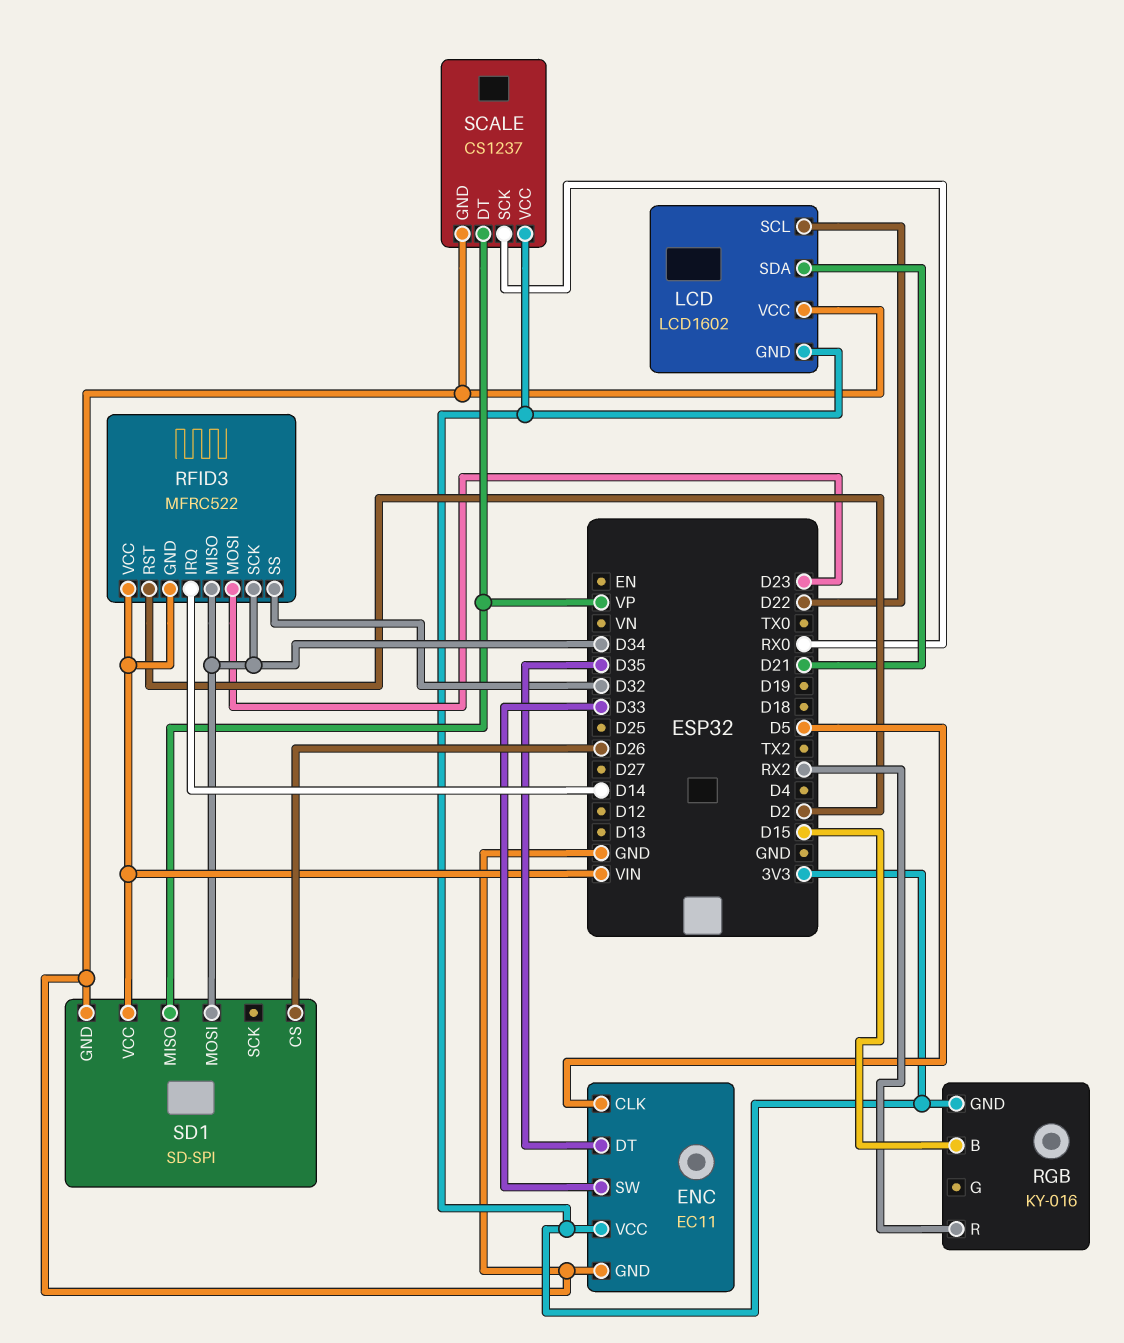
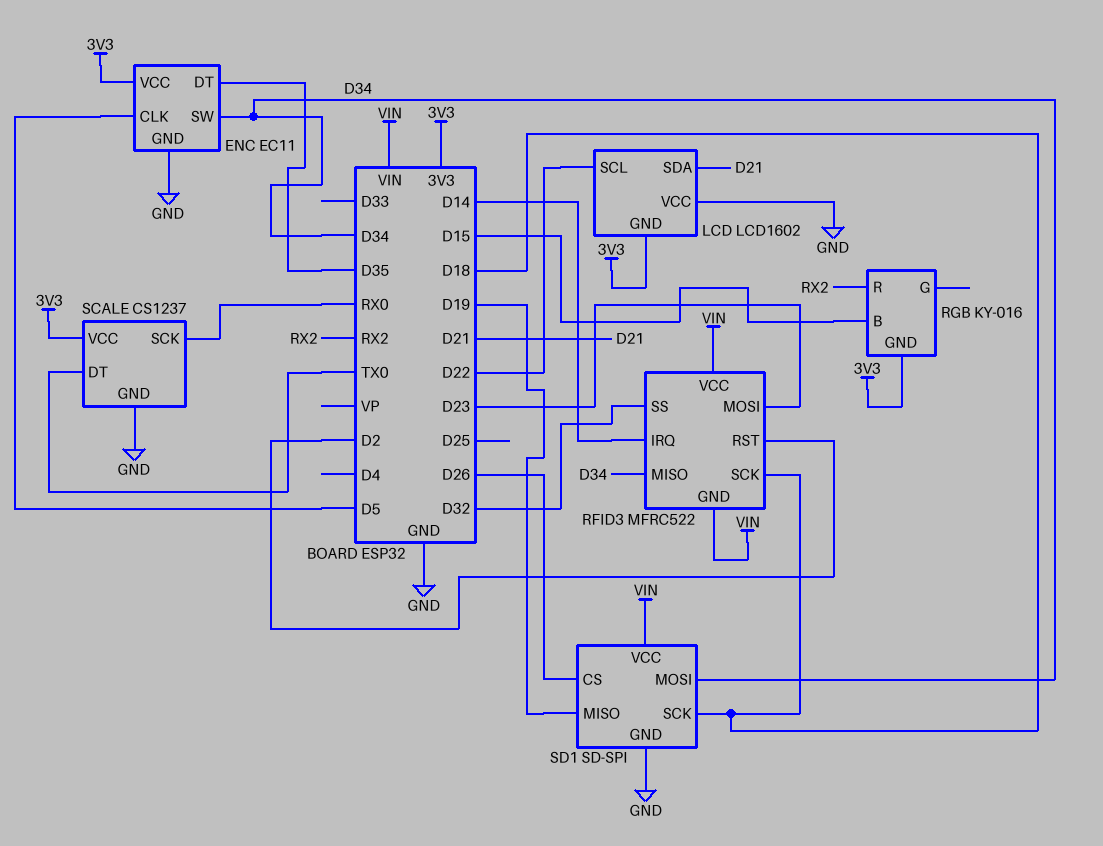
ENC pin SW: D33 -> D34
RFID3 pin SCK: D34 -> D18
SCALE pin DT: VP -> TX0
SD1 pin MISO: VP -> D19
SD1 pin SCK: none -> D18

